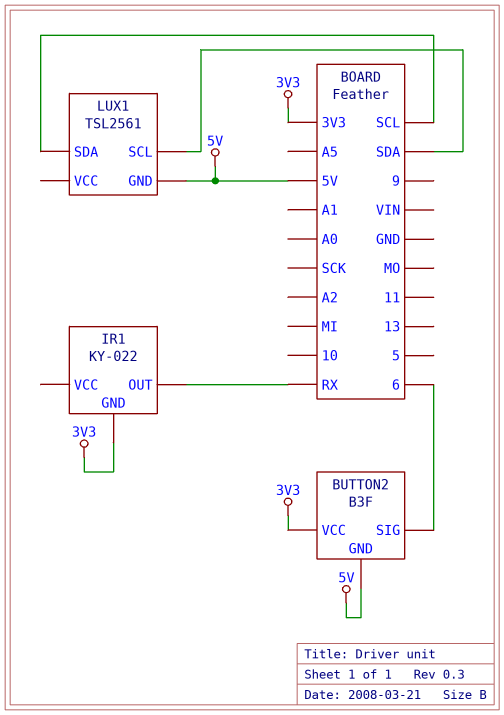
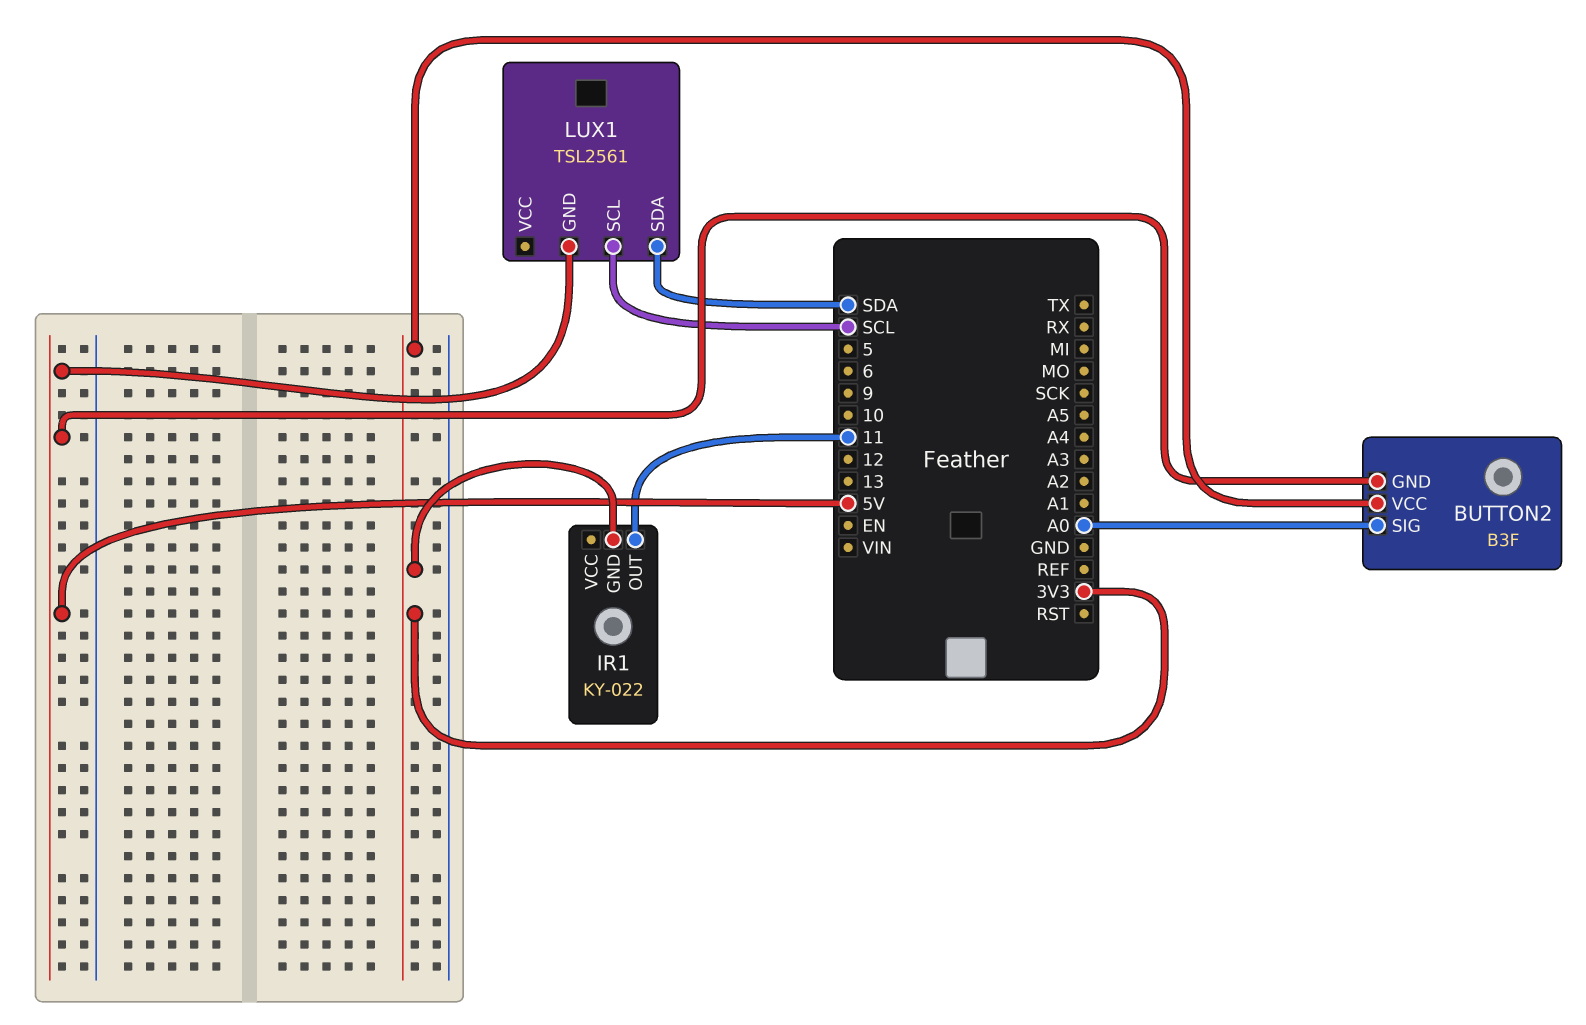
BUTTON2 pin SIG: 6 -> A0
IR1 pin OUT: RX -> 11
LUX1 pin SCL: SDA -> SCL
LUX1 pin SDA: SCL -> SDA

